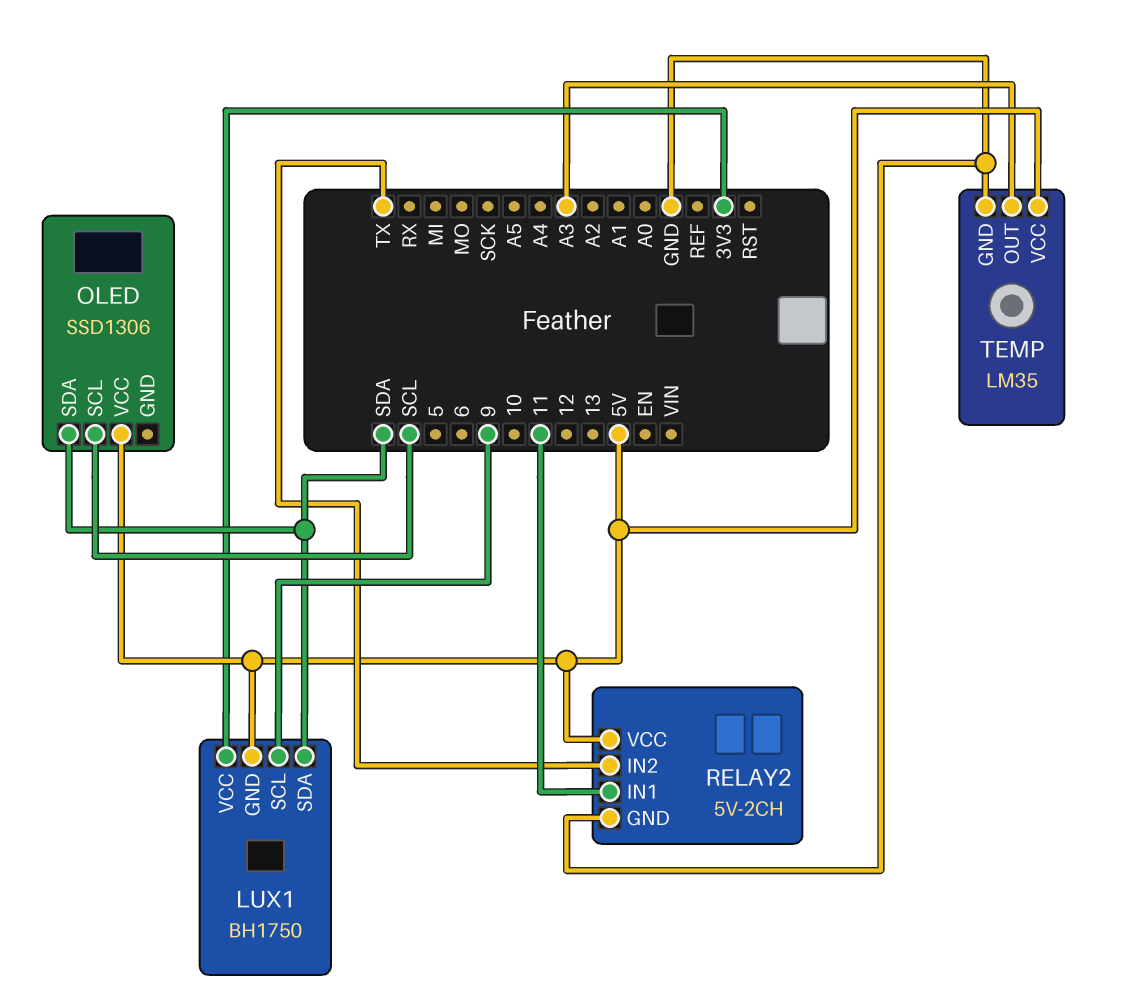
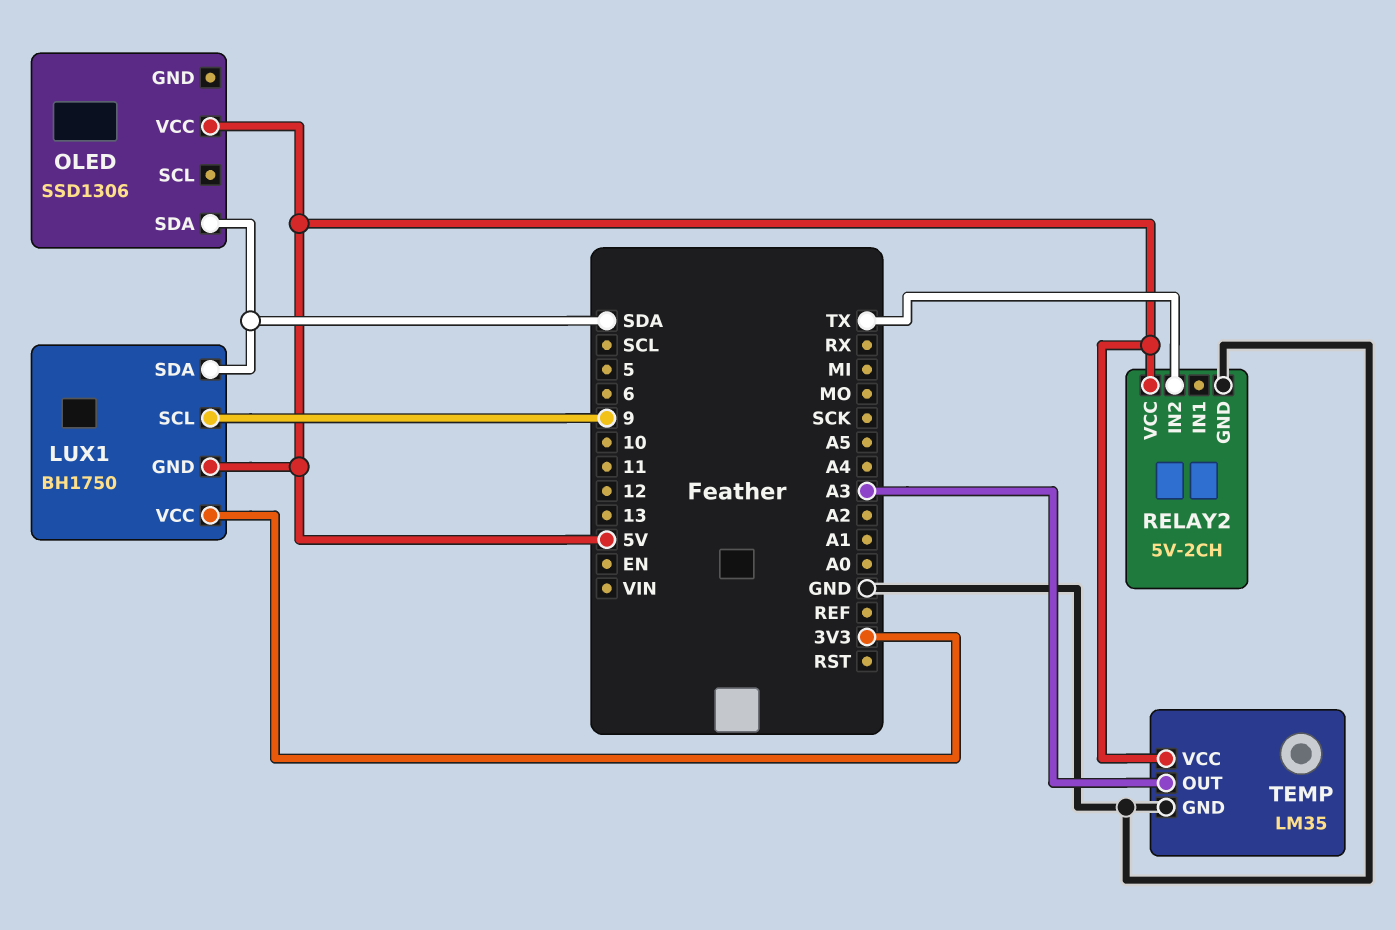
OLED pin SCL: SCL -> none
RELAY2 pin IN1: 11 -> none

